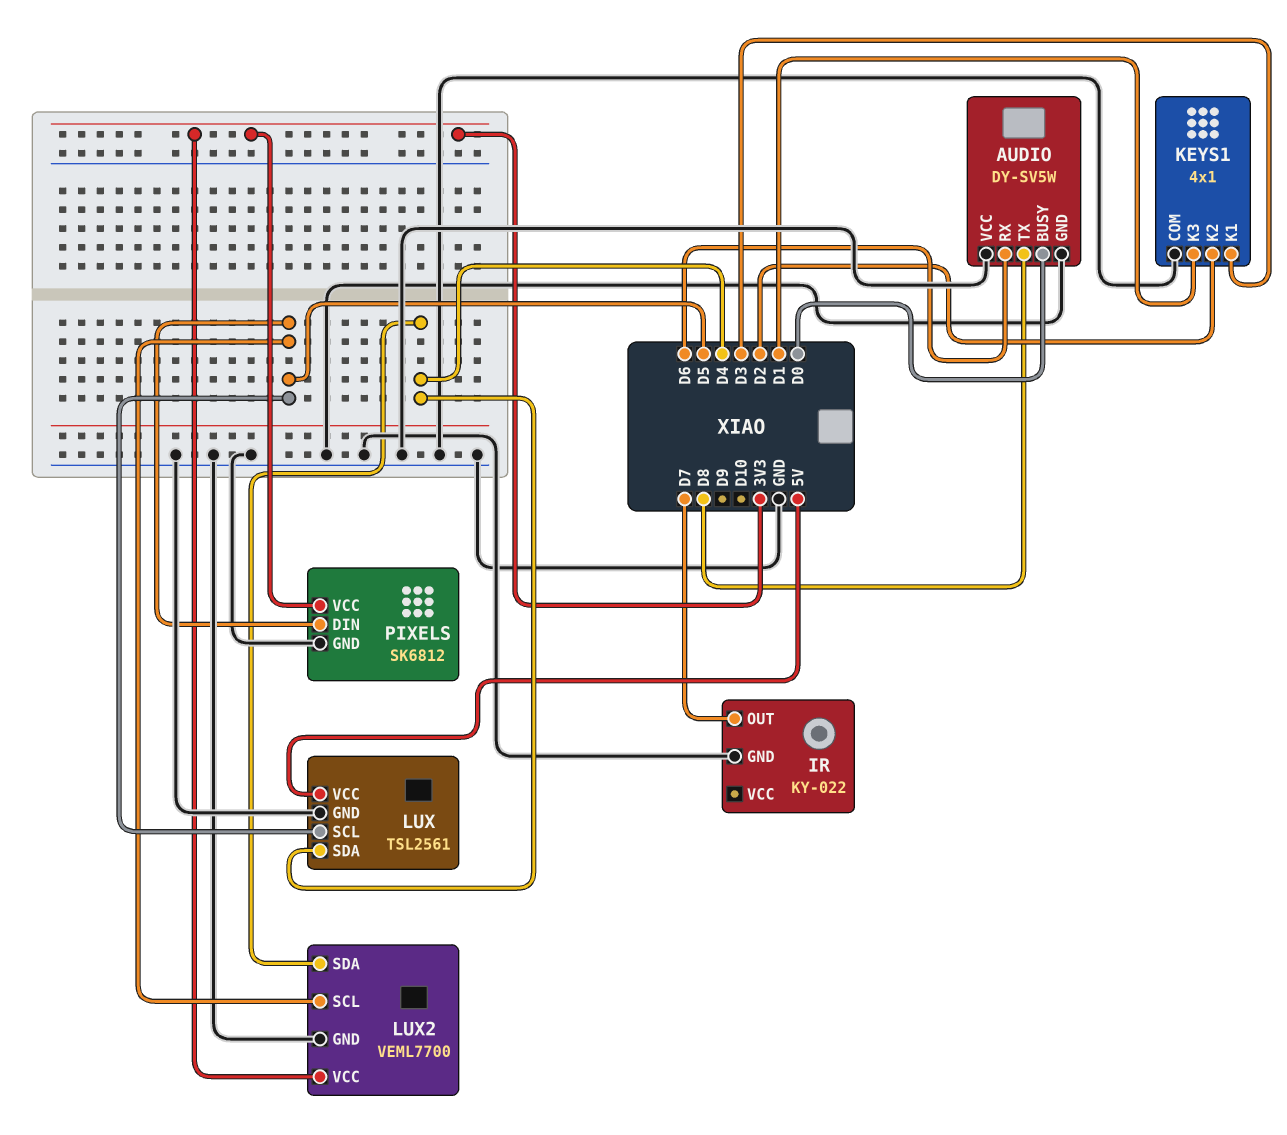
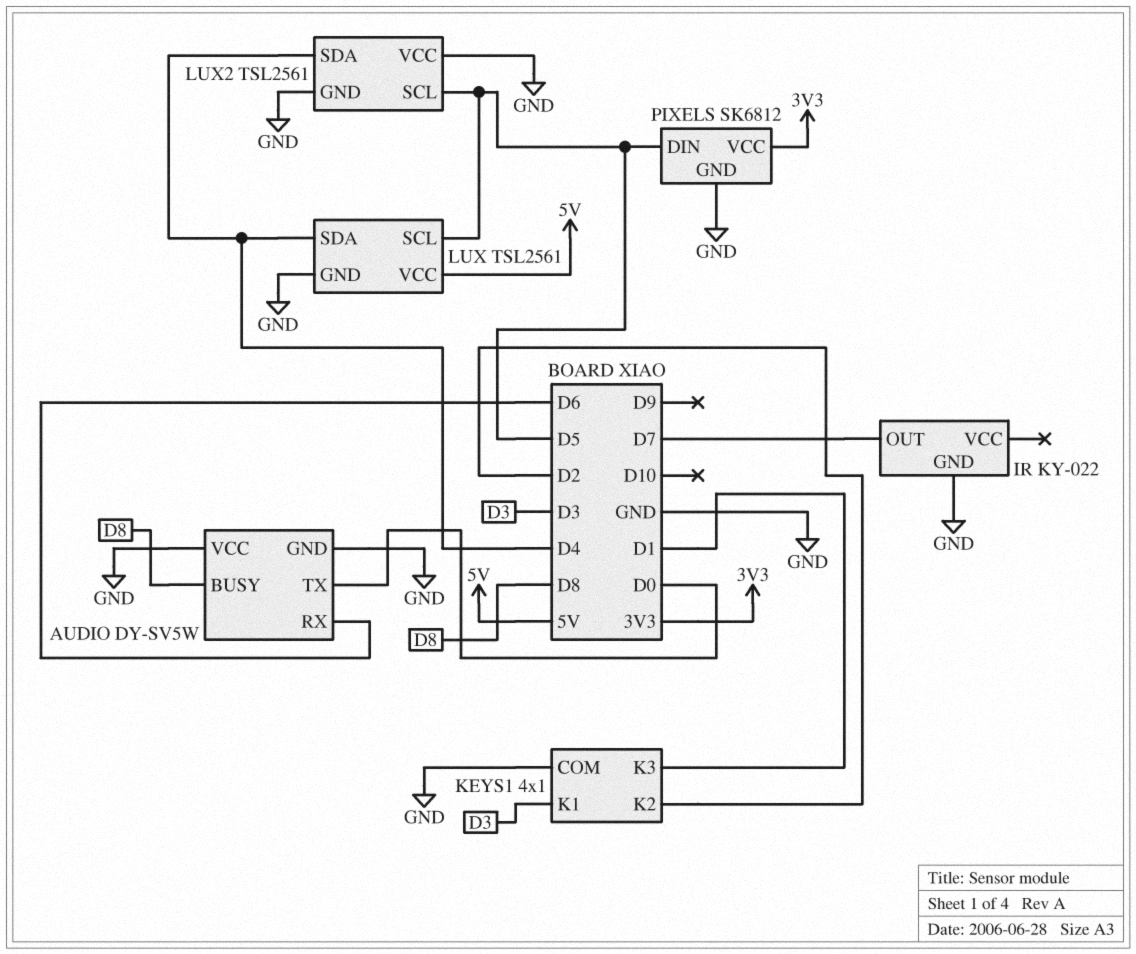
AUDIO pin BUSY: D0 -> D8
AUDIO pin TX: D8 -> D0
LUX2: VEML7700 -> TSL2561
LUX2 pin VCC: 3V3 -> GND

